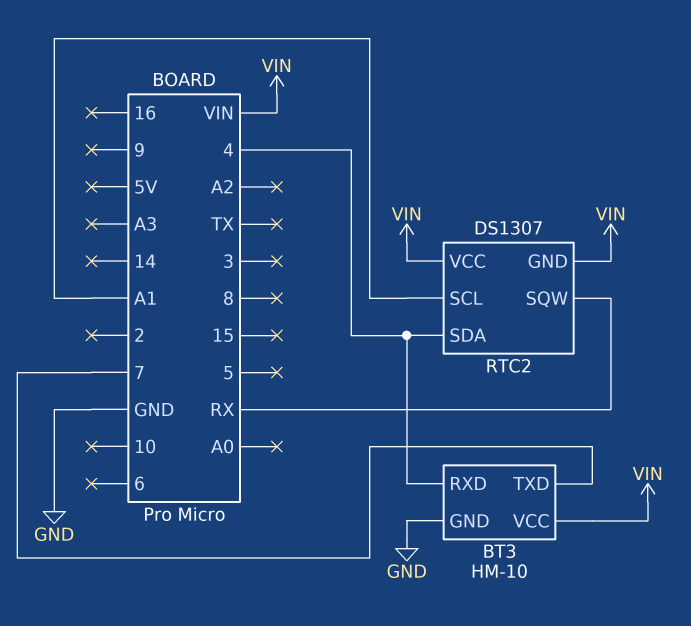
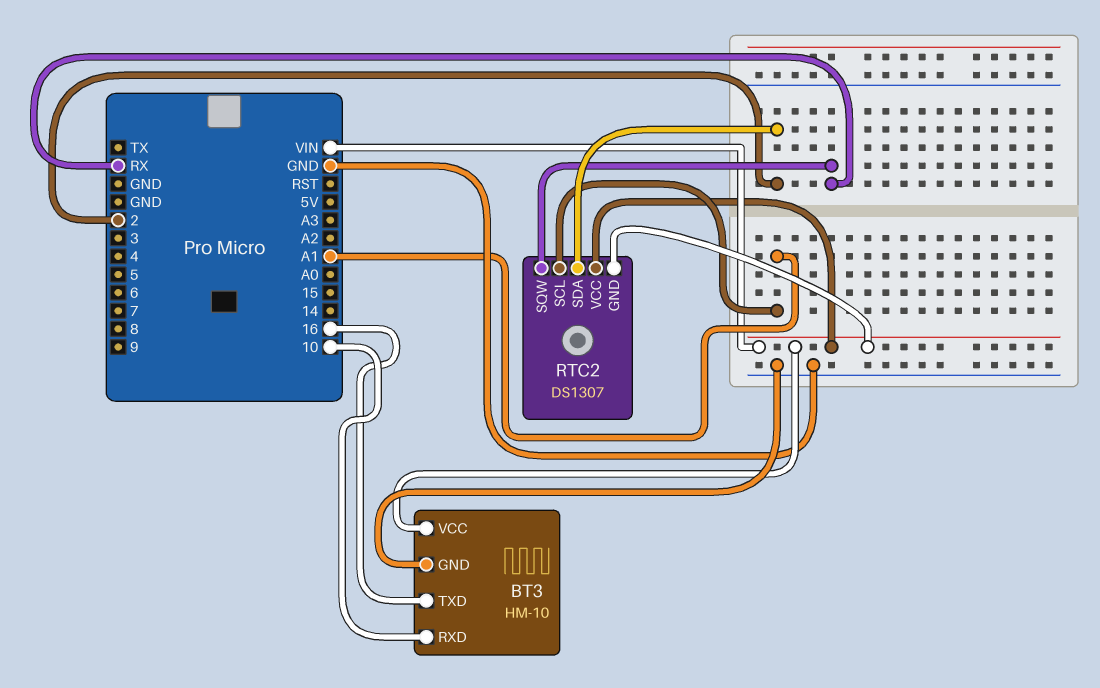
BT3 pin RXD: 4 -> 10
BT3 pin TXD: 7 -> 16
RTC2 pin SDA: 4 -> 2

